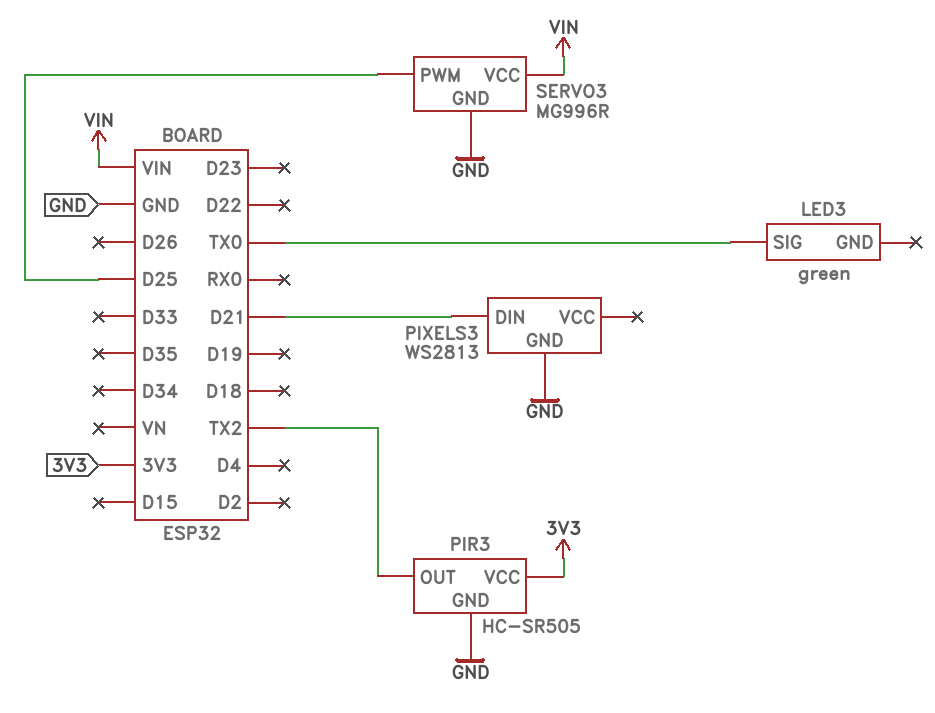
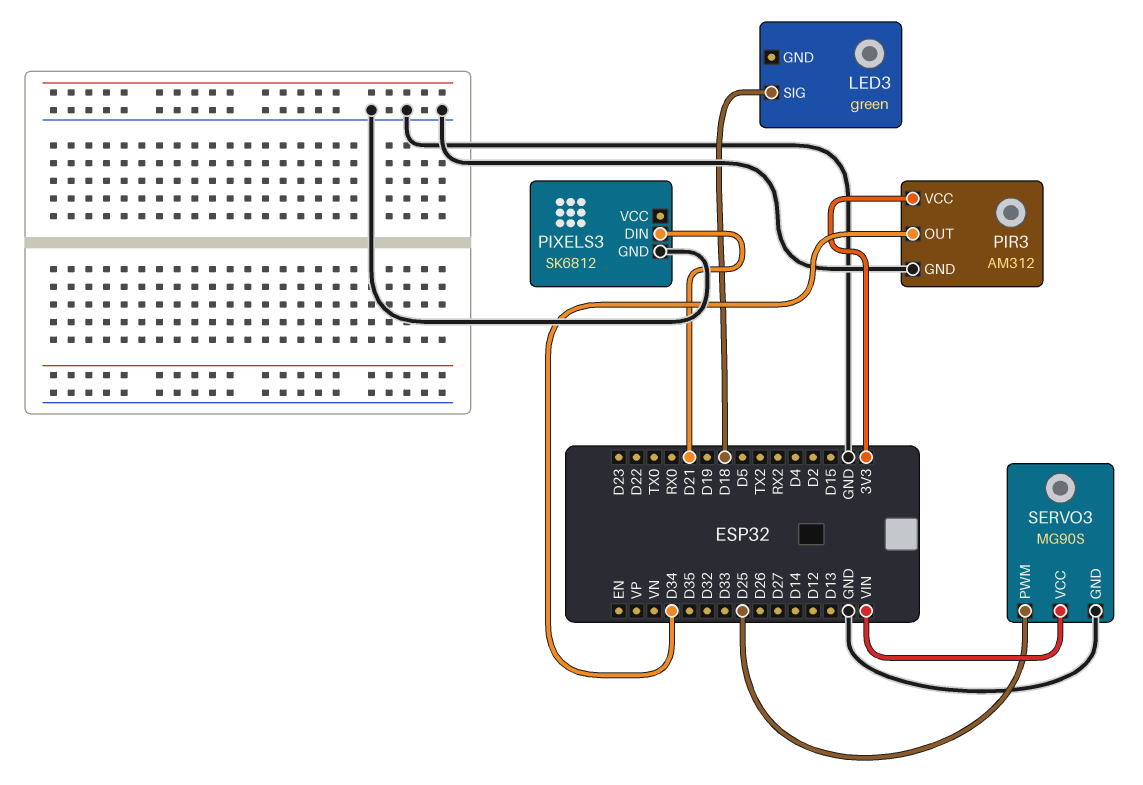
LED3 pin SIG: TX0 -> D18
PIR3: HC-SR505 -> AM312
PIR3 pin OUT: TX2 -> D34
PIXELS3: WS2813 -> SK6812
SERVO3: MG996R -> MG90S

